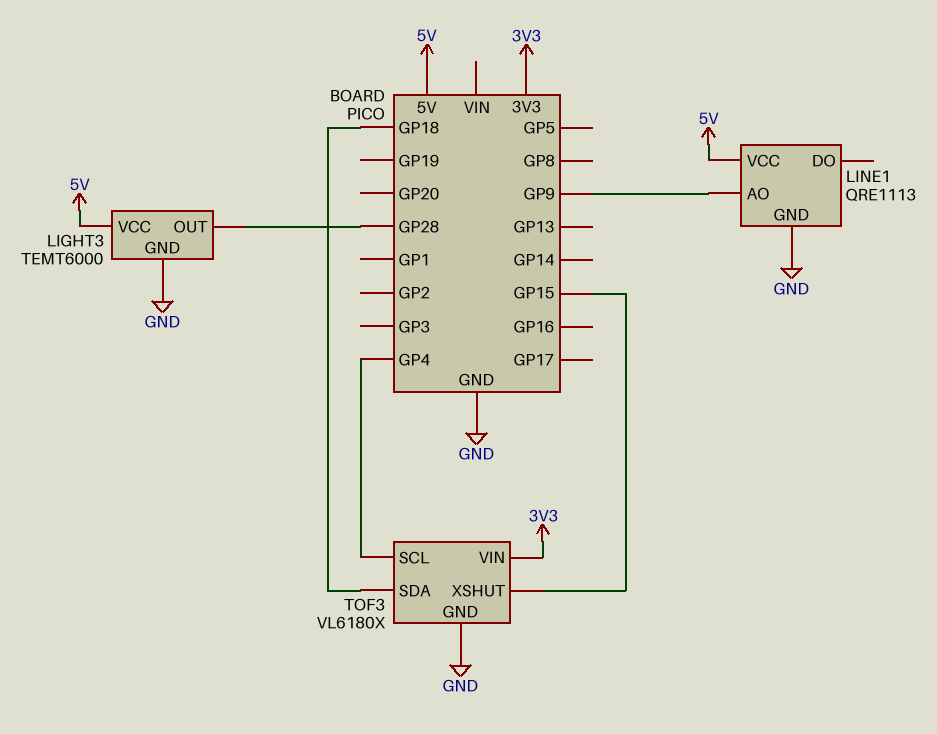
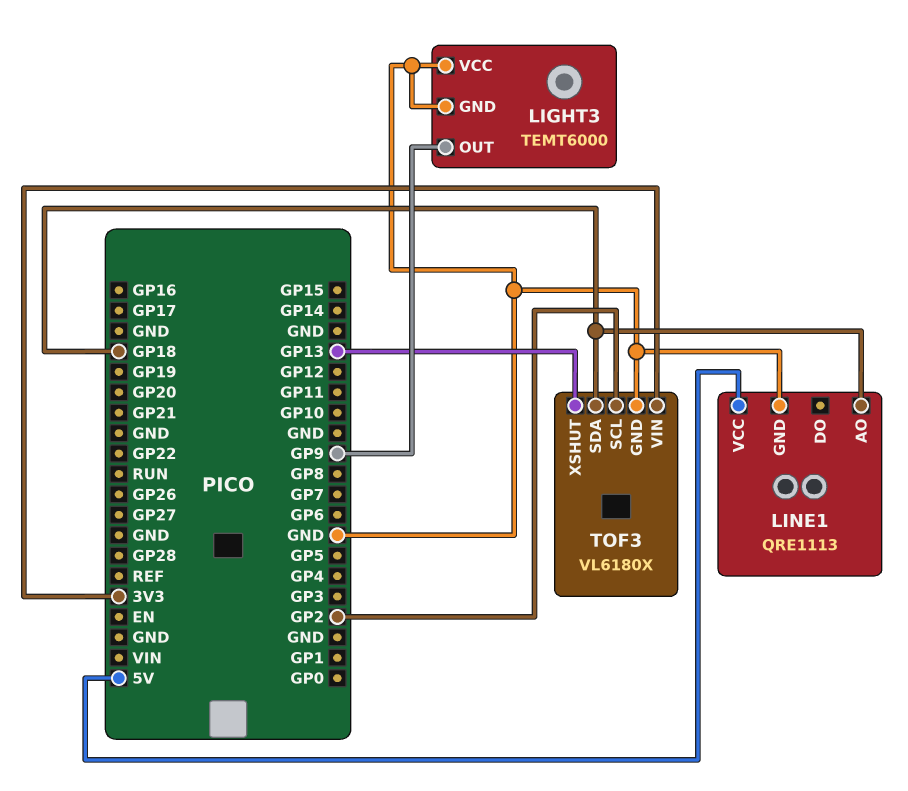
LIGHT3 pin OUT: GP28 -> GP9
LIGHT3 pin VCC: 5V -> GND
LINE1 pin AO: GP9 -> GP18
TOF3 pin SCL: GP4 -> GP2
TOF3 pin XSHUT: GP15 -> GP13

